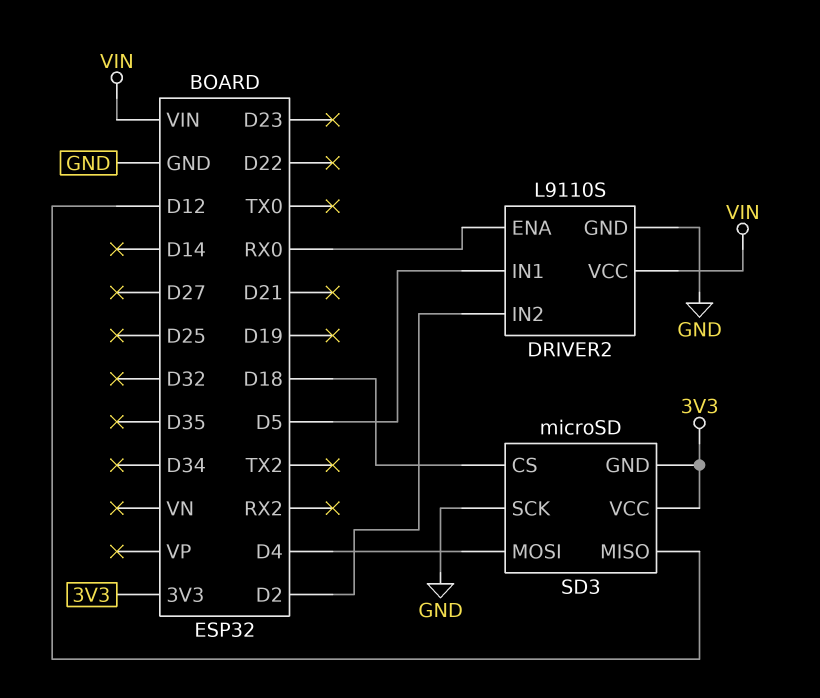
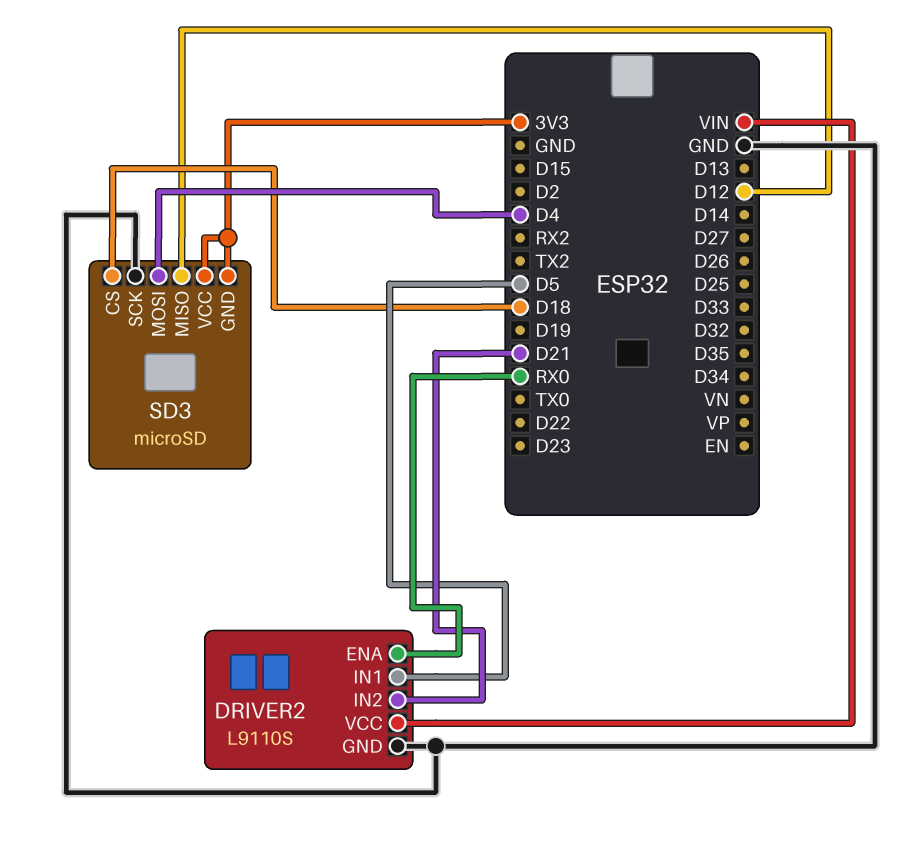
DRIVER2 pin IN2: D2 -> D21

